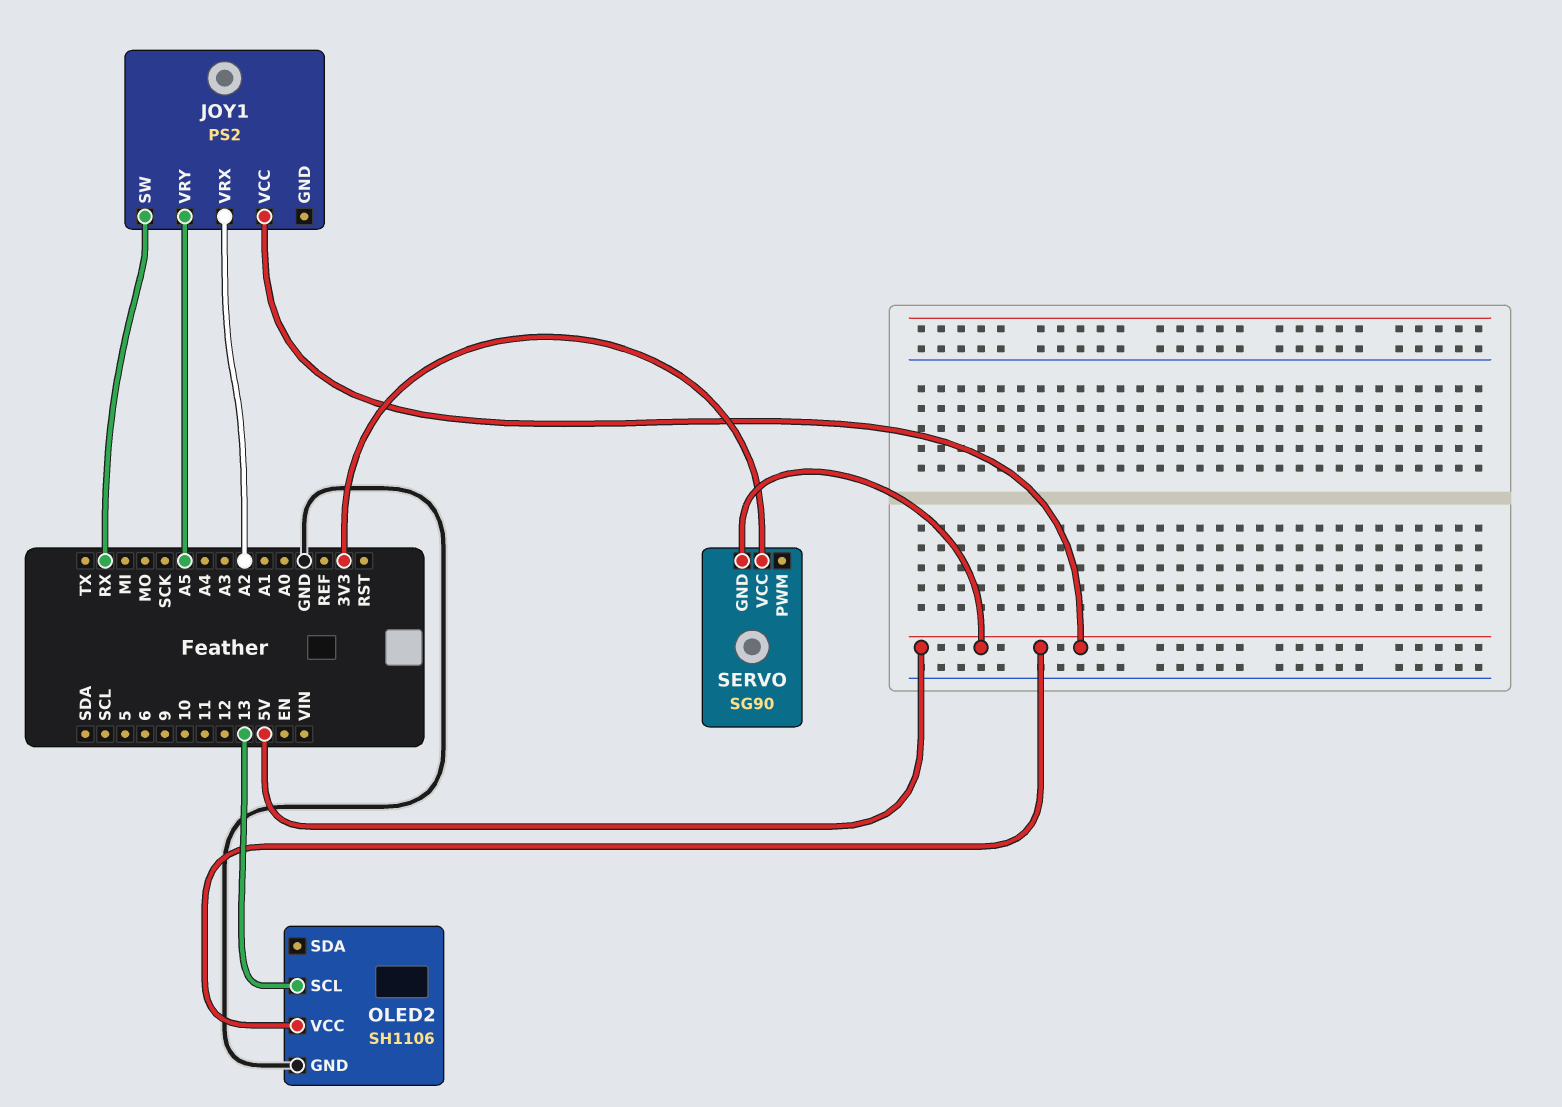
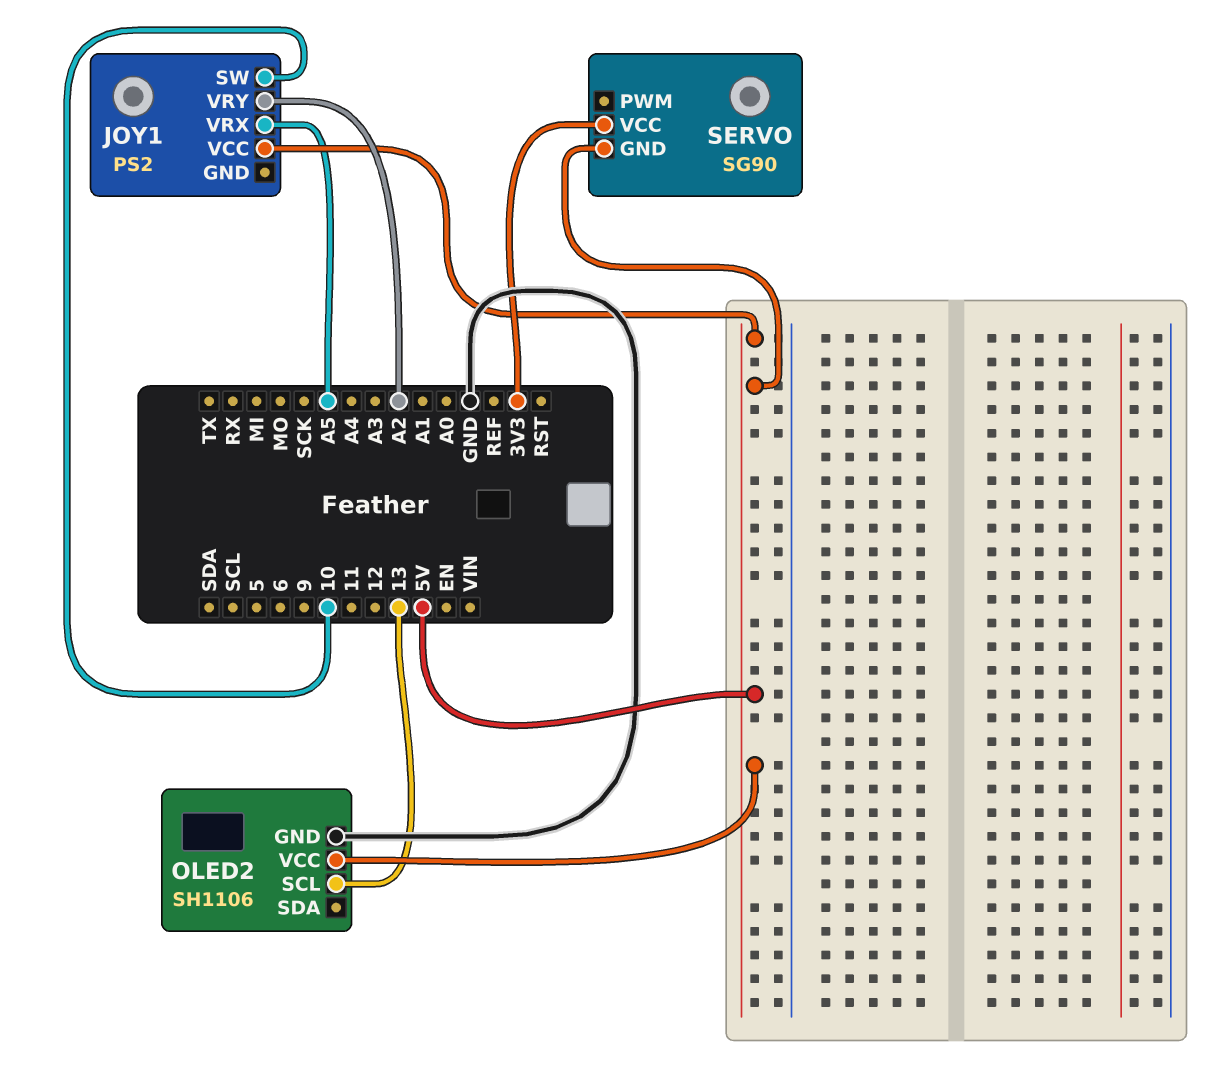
JOY1 pin SW: RX -> 10
JOY1 pin VRX: A2 -> A5
JOY1 pin VRY: A5 -> A2

